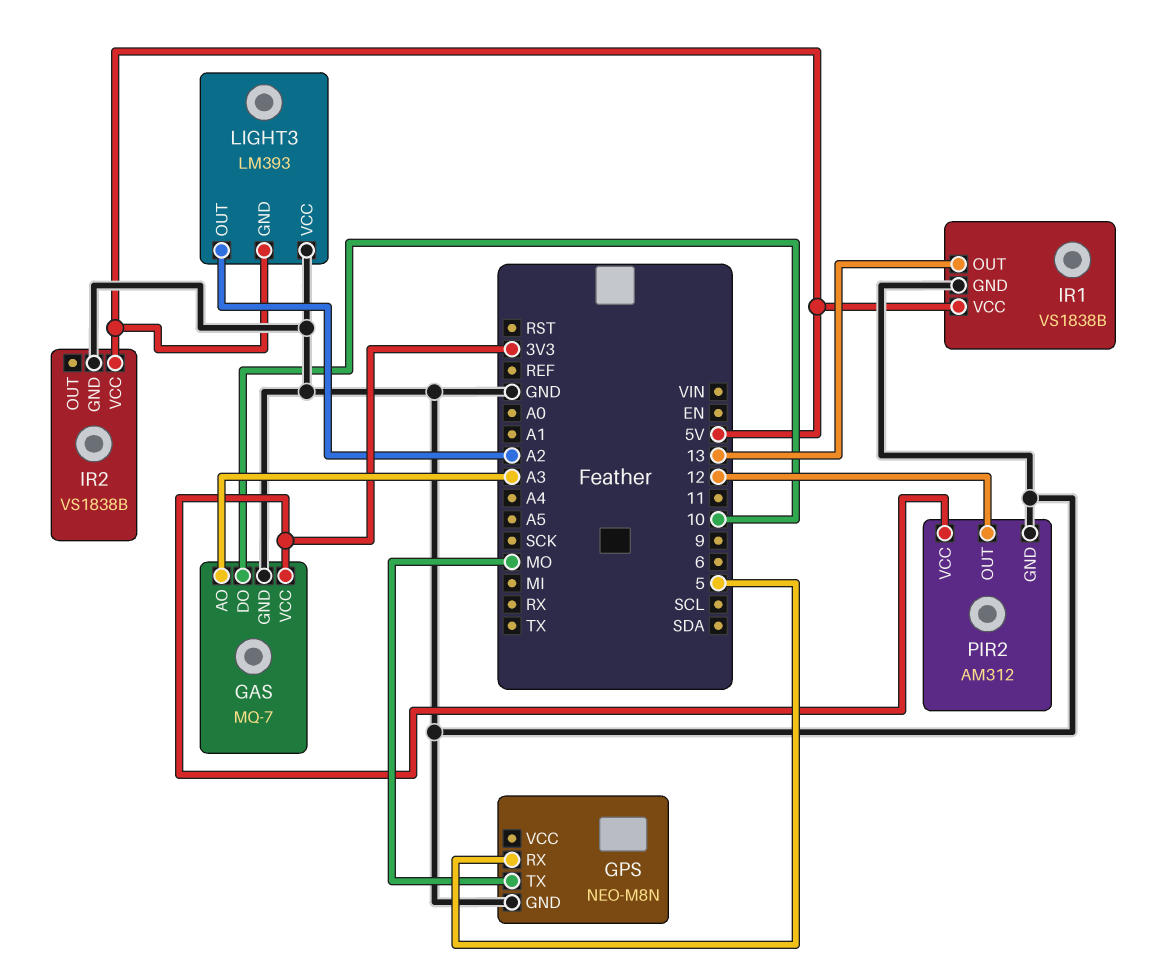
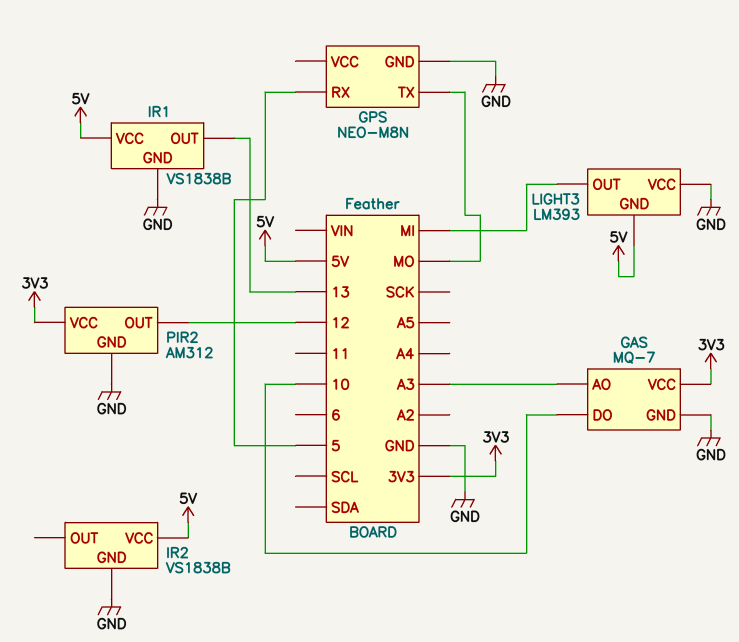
LIGHT3 pin OUT: A2 -> MI

